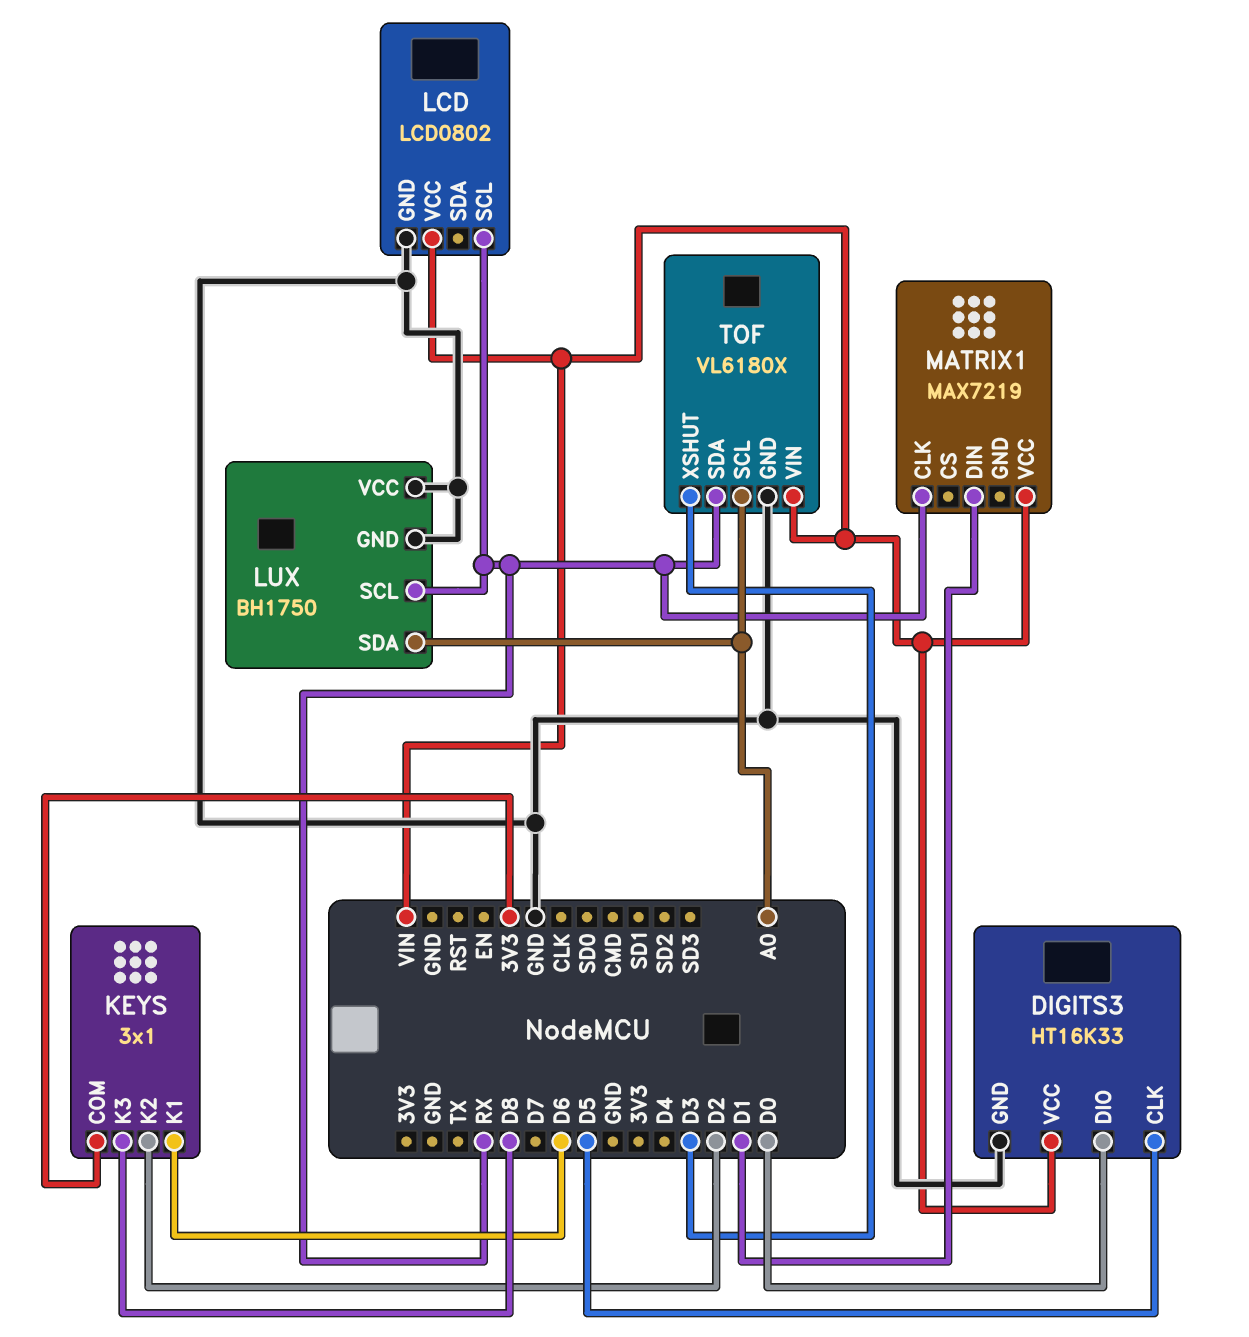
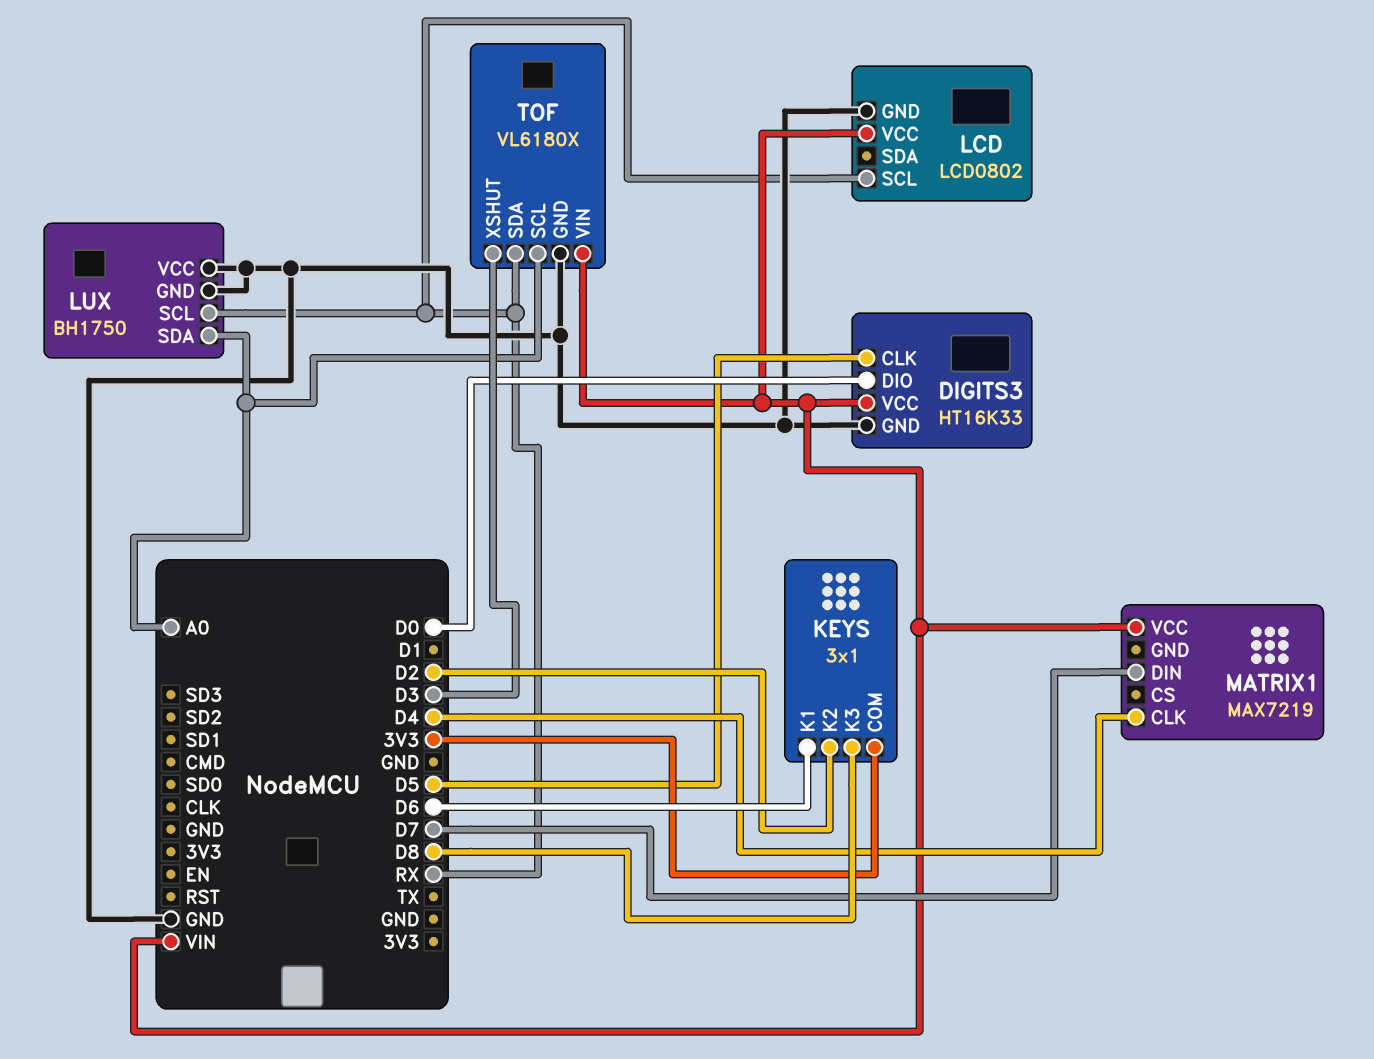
MATRIX1 pin CLK: RX -> D4
MATRIX1 pin DIN: D1 -> D7

